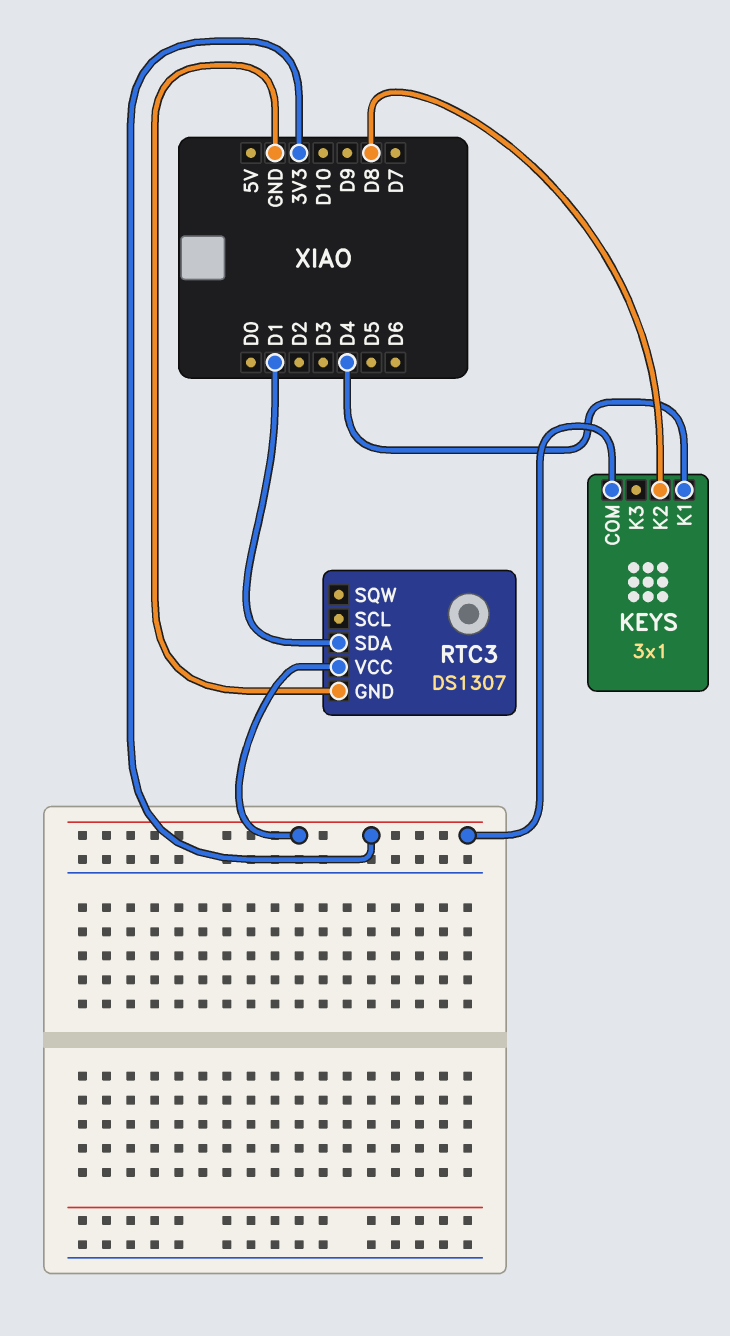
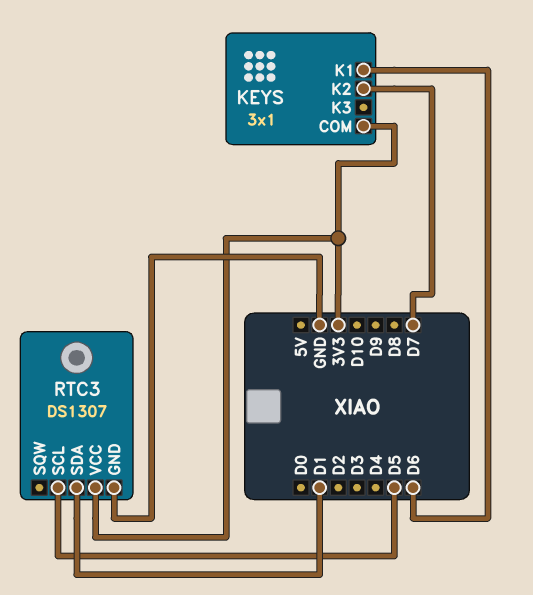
KEYS pin K1: D4 -> D6
KEYS pin K2: D8 -> D7
RTC3 pin SCL: none -> D5

